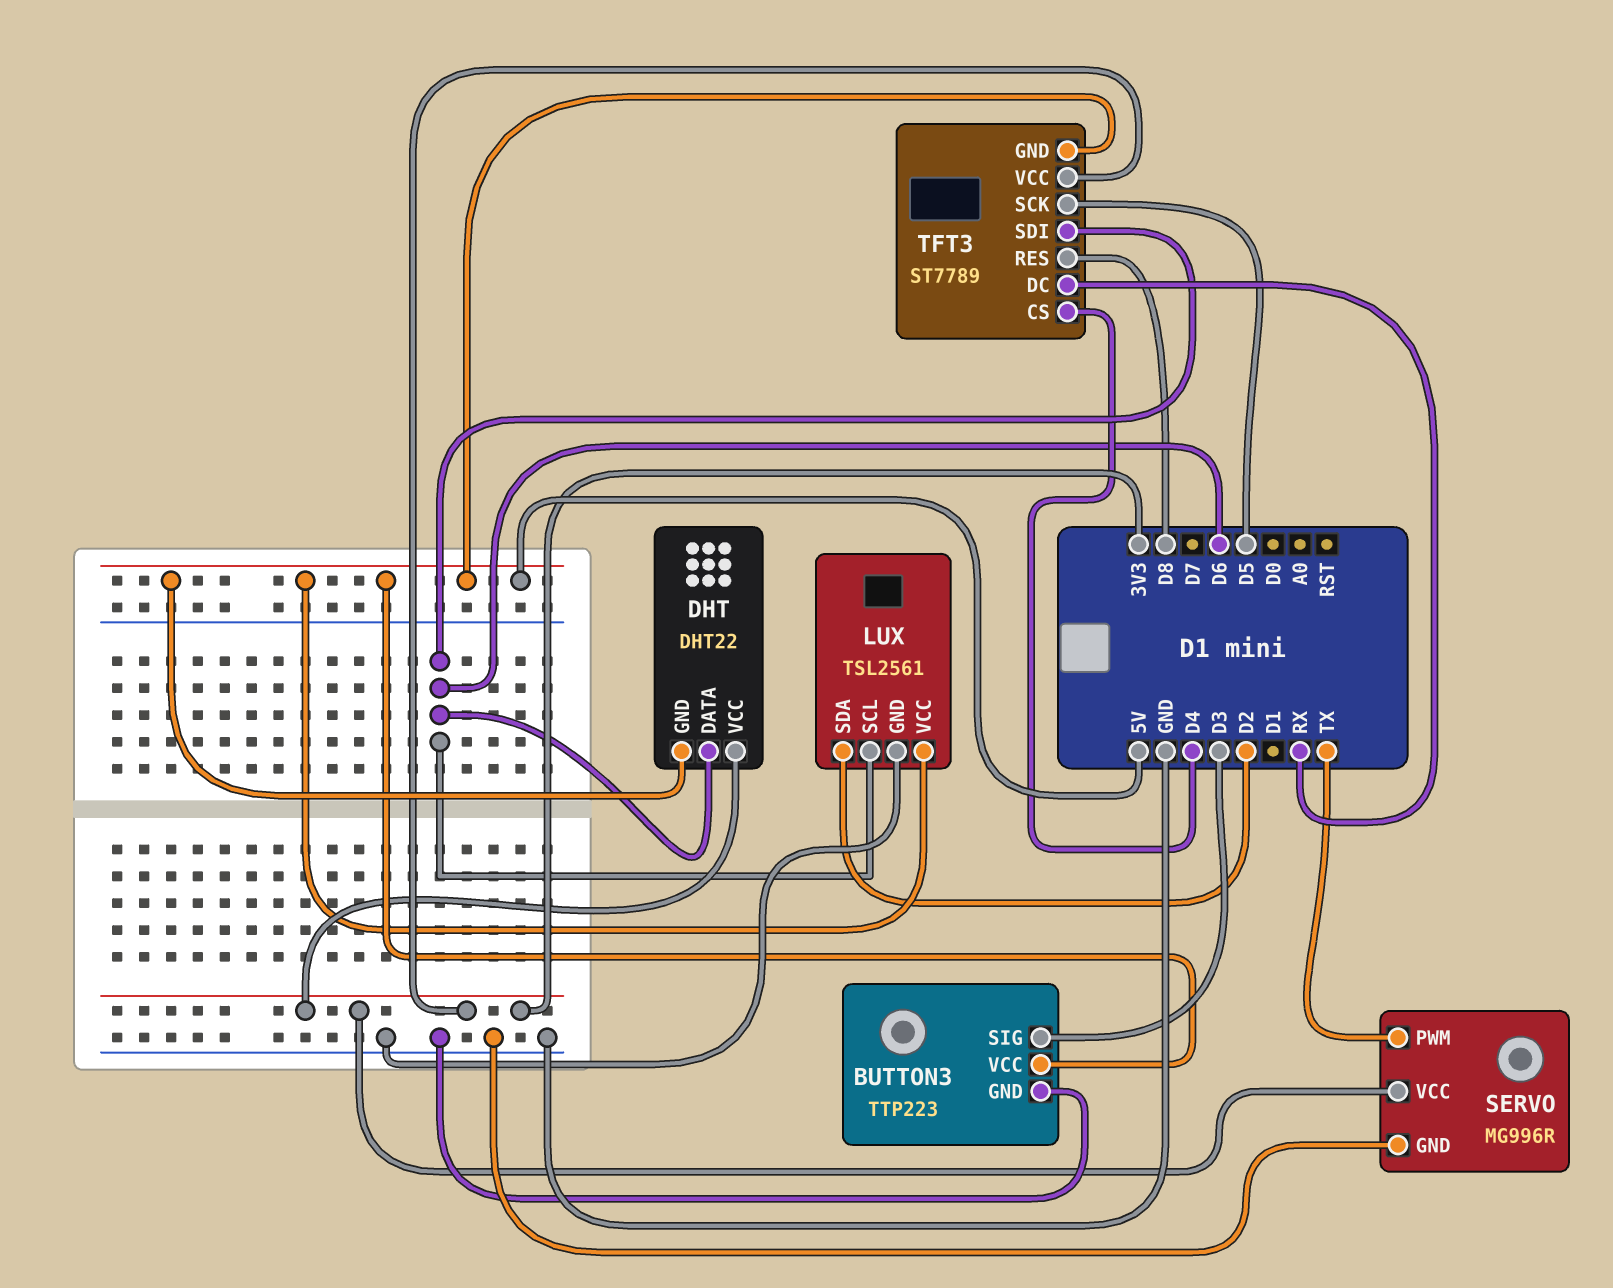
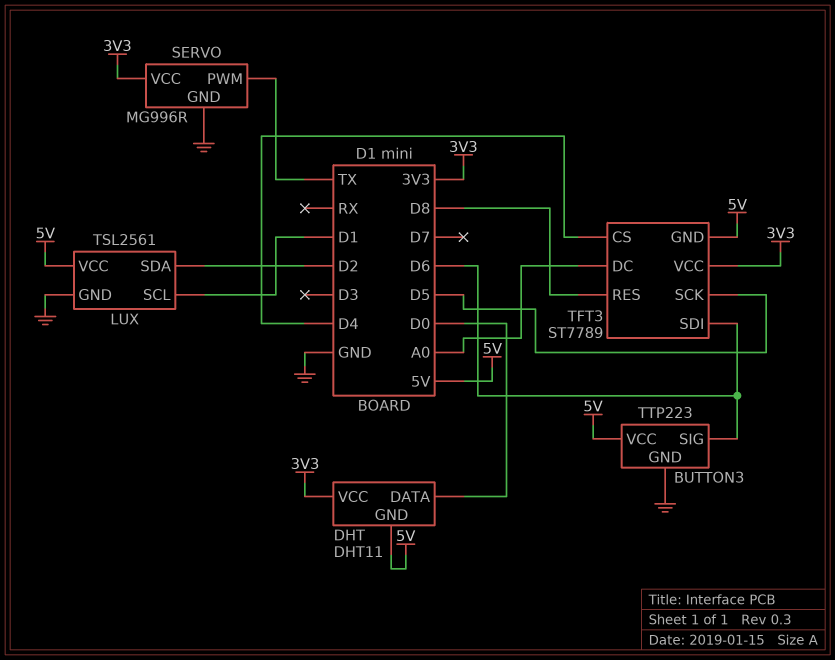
BUTTON3 pin SIG: D3 -> D6
DHT: DHT22 -> DHT11
DHT pin DATA: D6 -> D0
LUX pin SCL: D6 -> D1
TFT3 pin DC: RX -> A0

